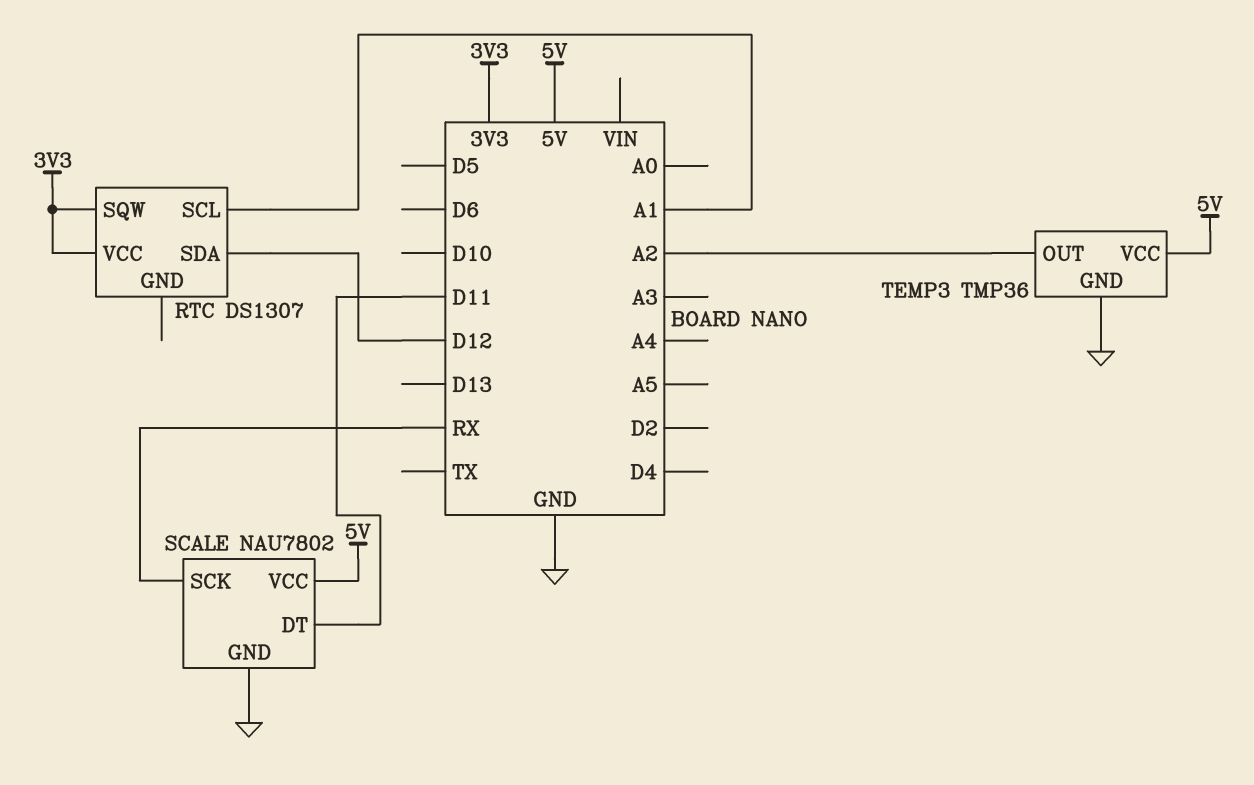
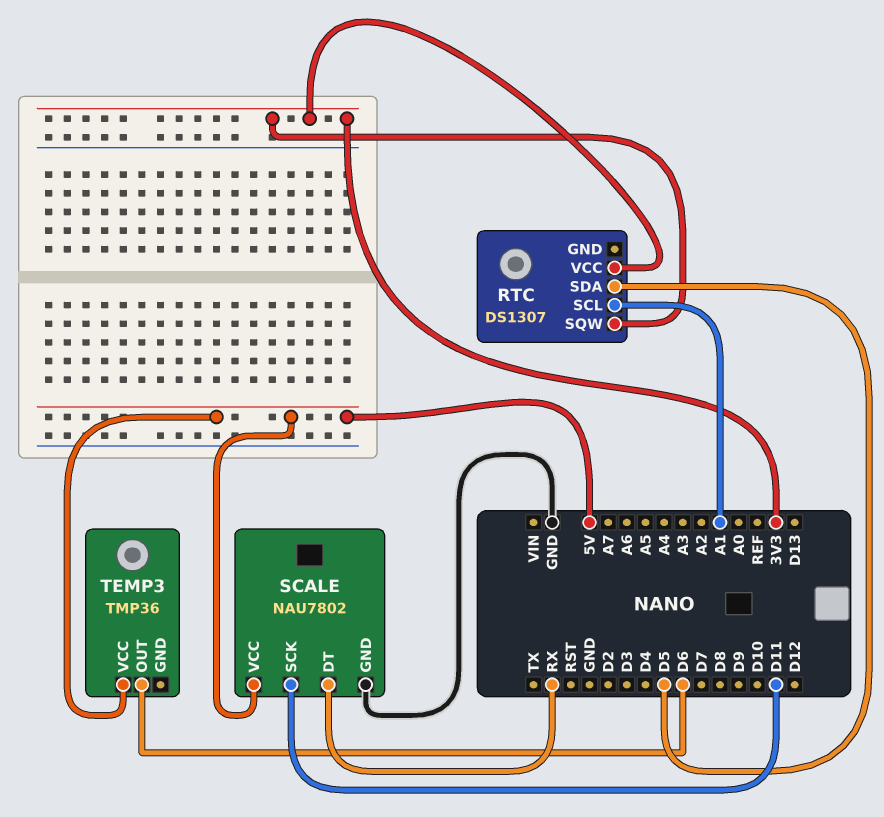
RTC pin SDA: D12 -> D5
SCALE pin DT: D11 -> RX
SCALE pin SCK: RX -> D11
TEMP3 pin GND: GND -> none
TEMP3 pin OUT: A2 -> D6

